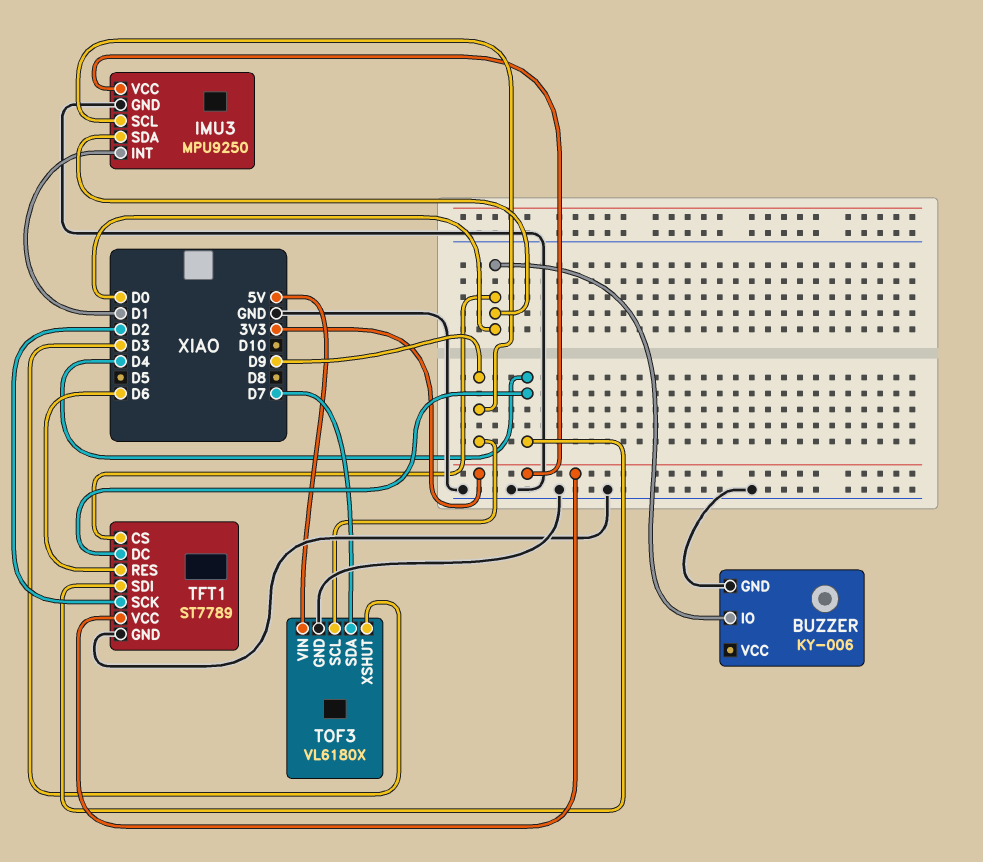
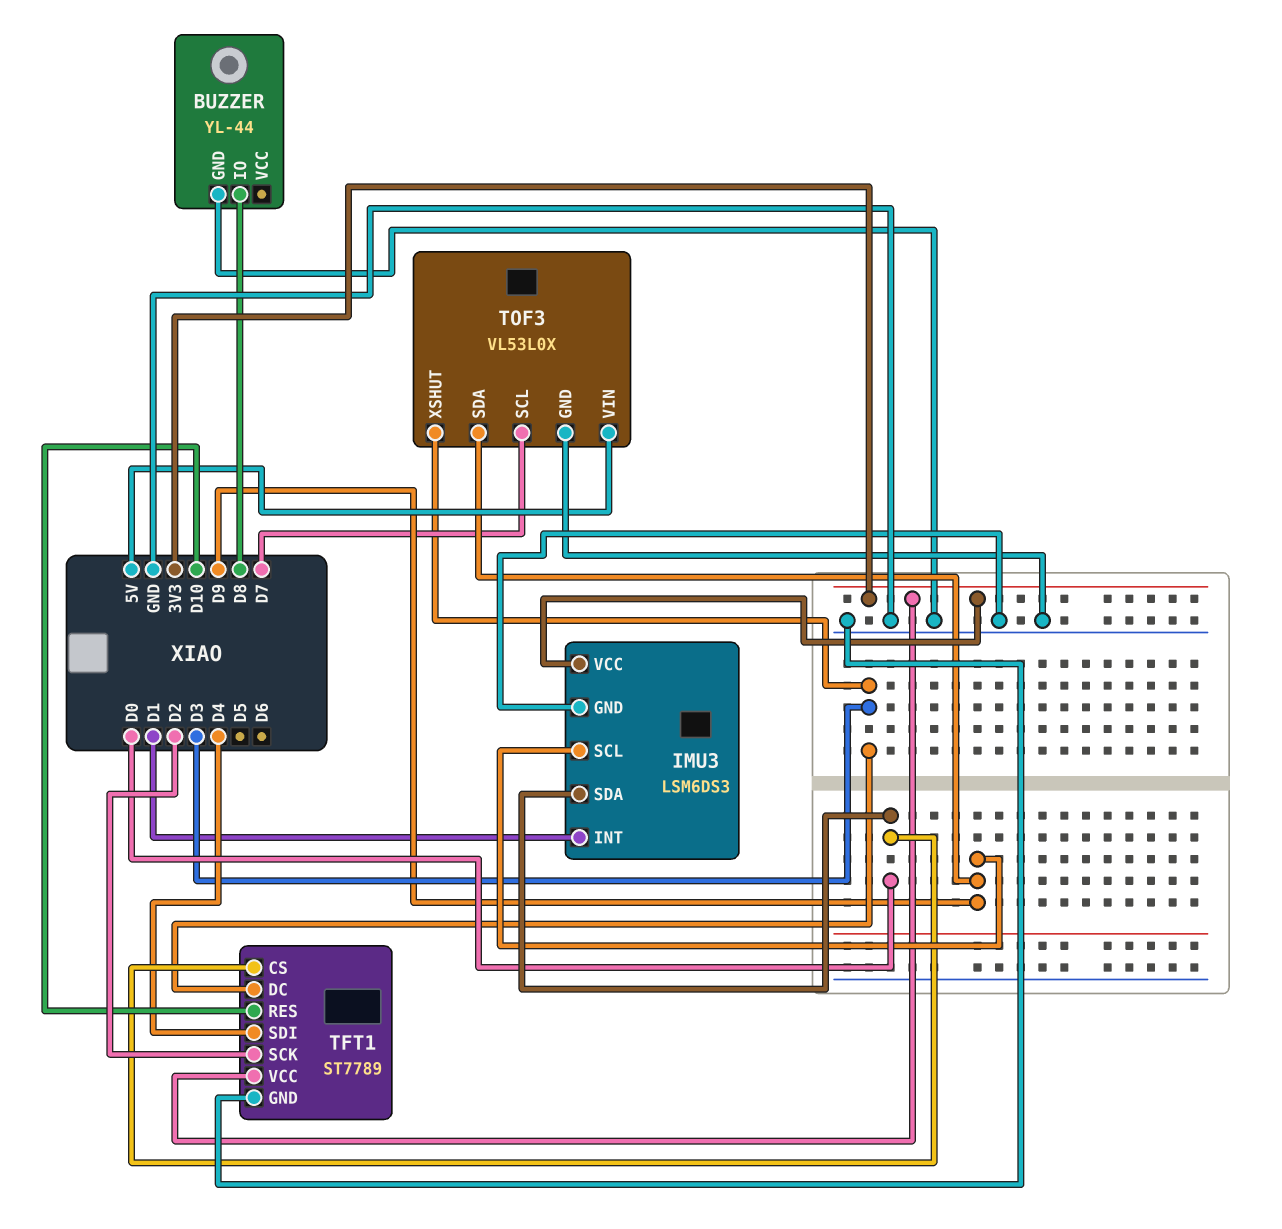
BUZZER: KY-006 -> YL-44
BUZZER pin IO: D0 -> D8
IMU3: MPU9250 -> LSM6DS3
TFT1 pin DC: D4 -> D3
TFT1 pin RES: D6 -> D10
TOF3: VL6180X -> VL53L0X
TOF3 pin SCL: D9 -> D7
TOF3 pin SDA: D7 -> D9

